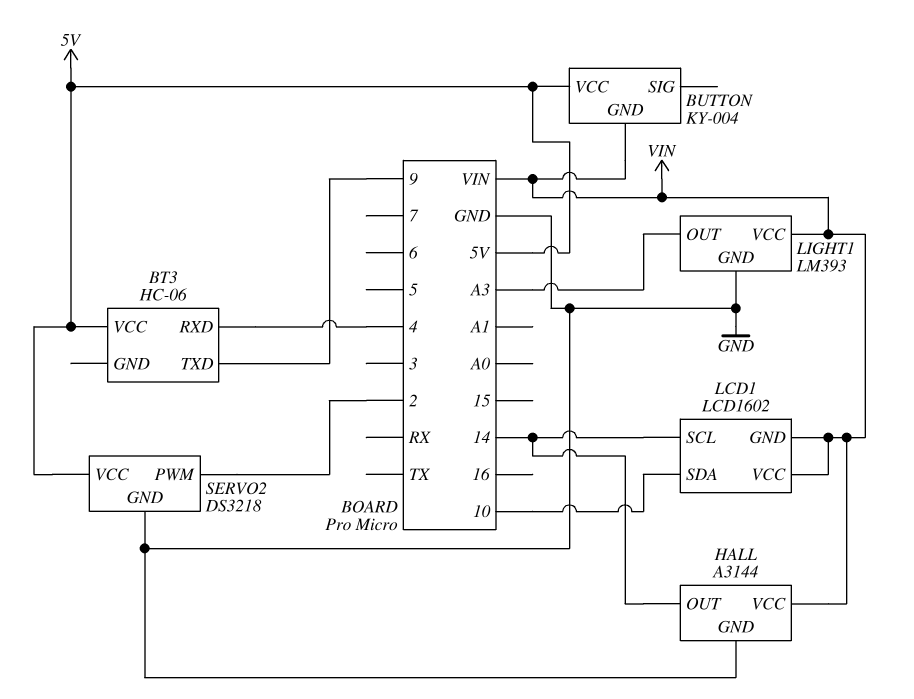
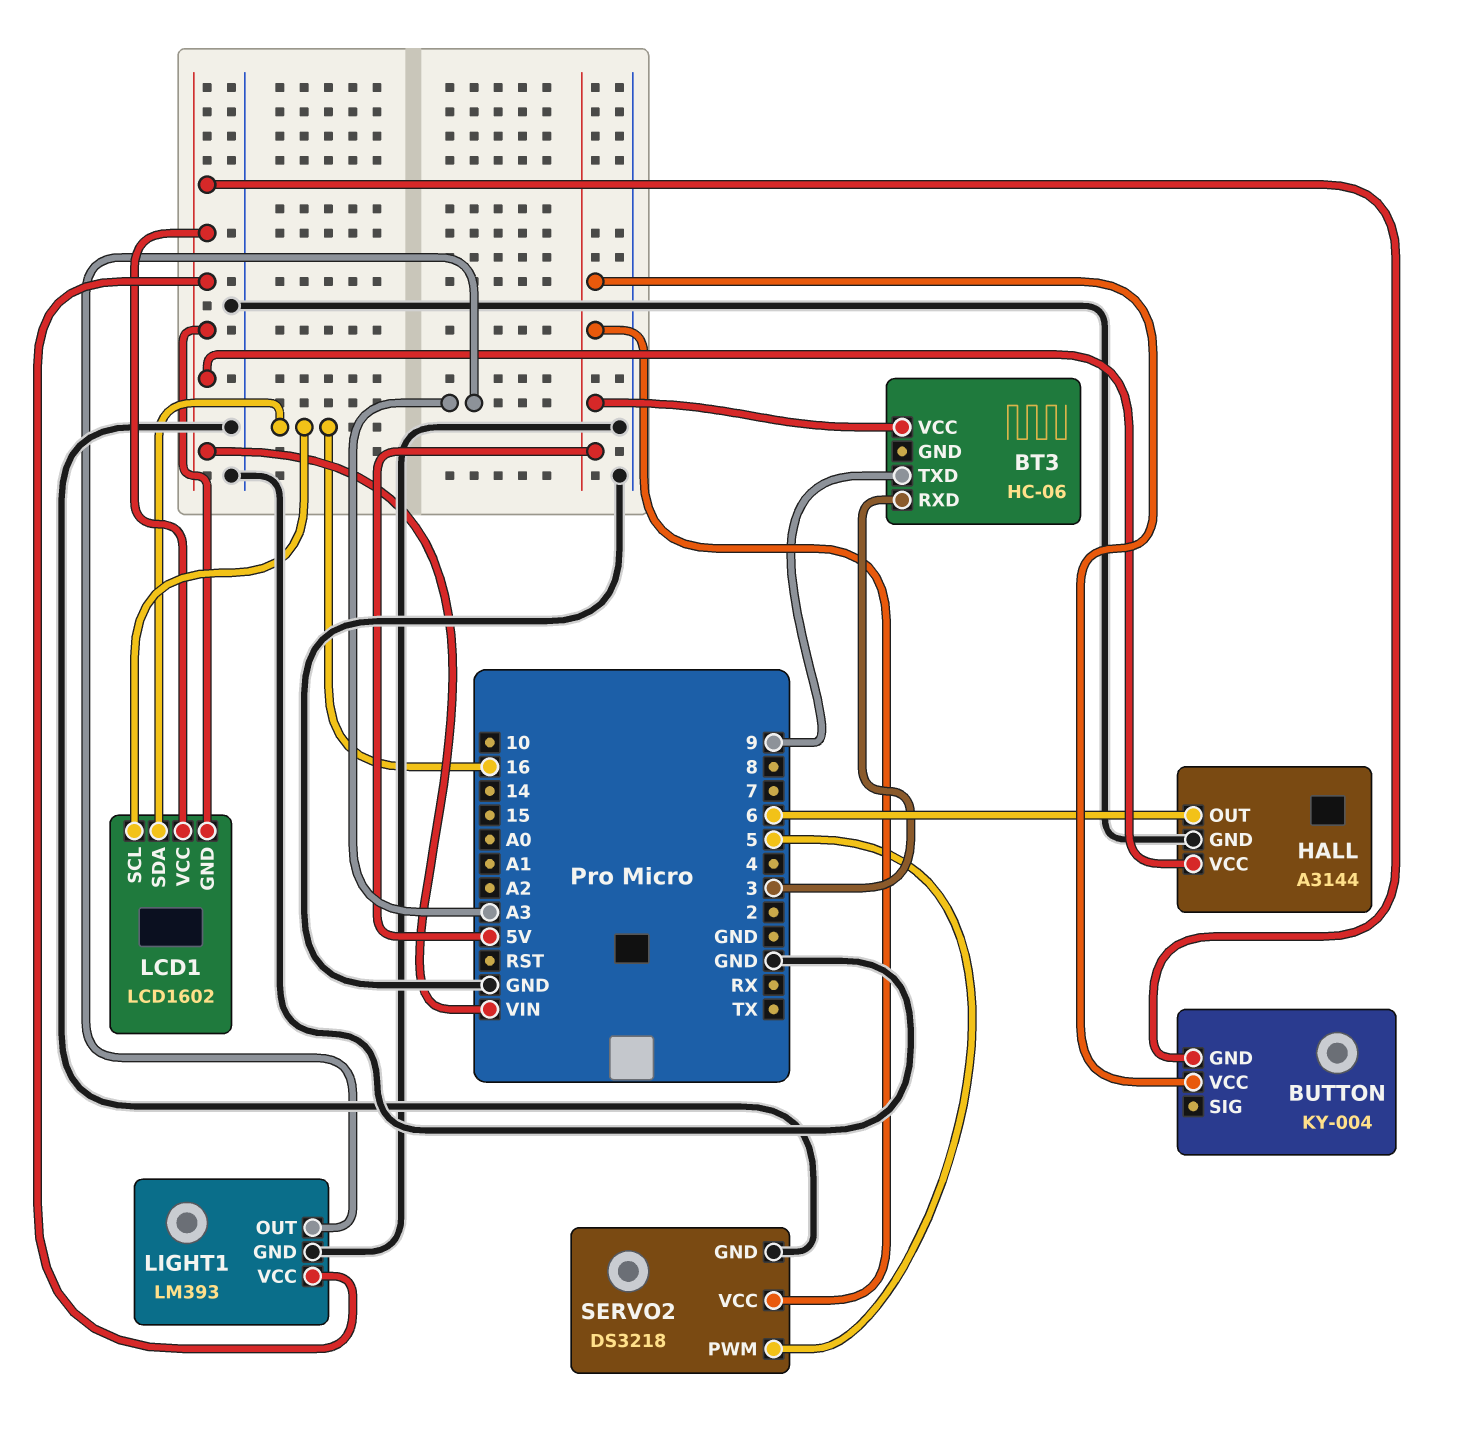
BT3 pin RXD: 4 -> 3
HALL pin OUT: 14 -> 6
LCD1 pin SCL: 14 -> 16
LCD1 pin SDA: 10 -> 16
SERVO2 pin PWM: 2 -> 5

